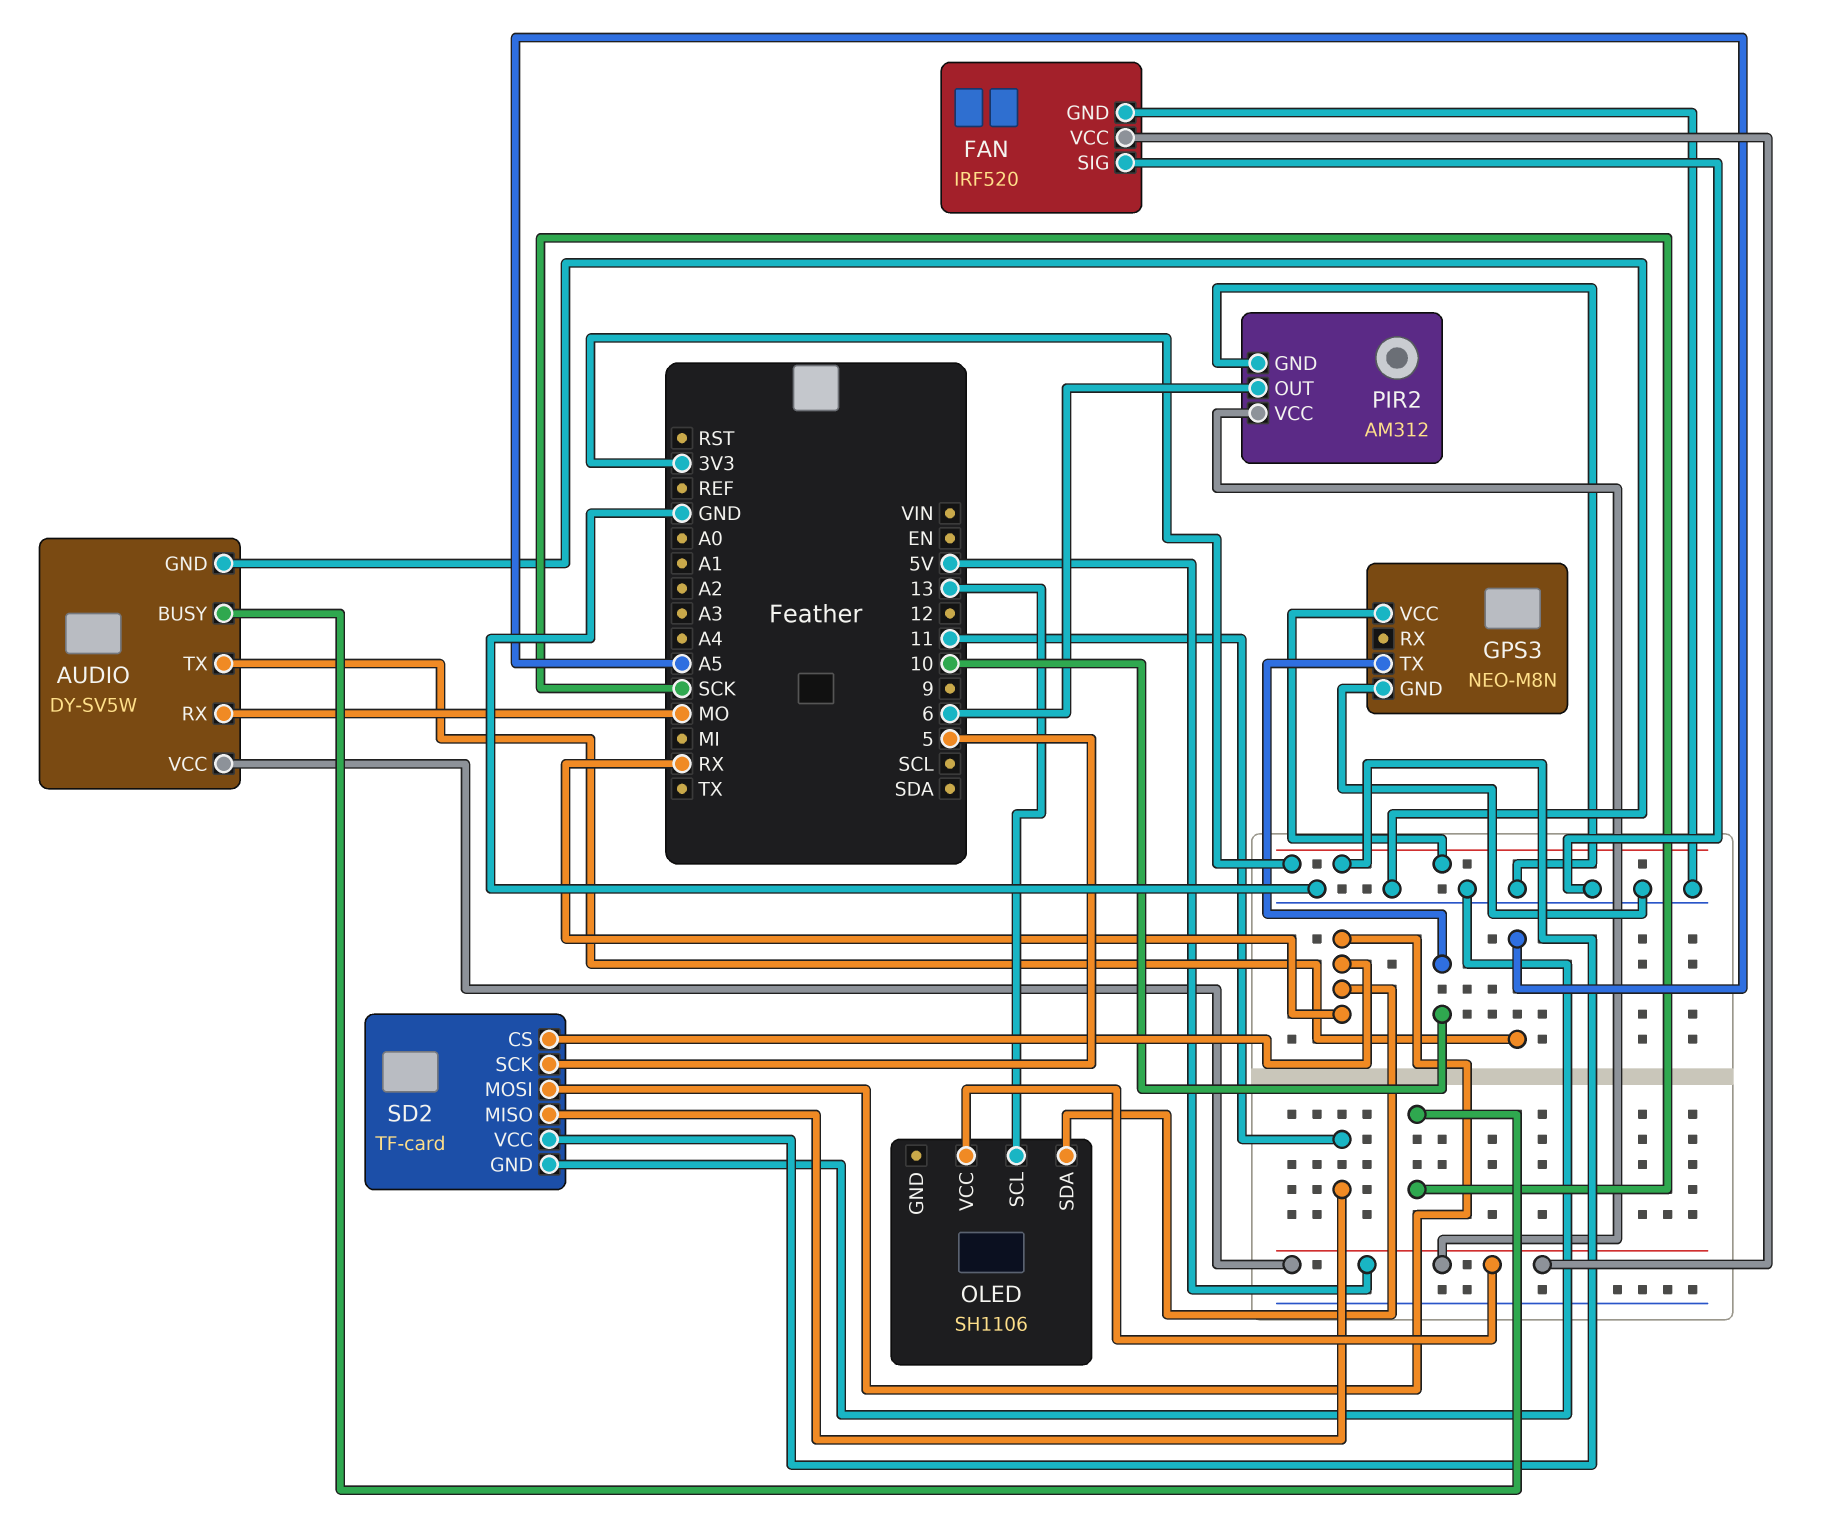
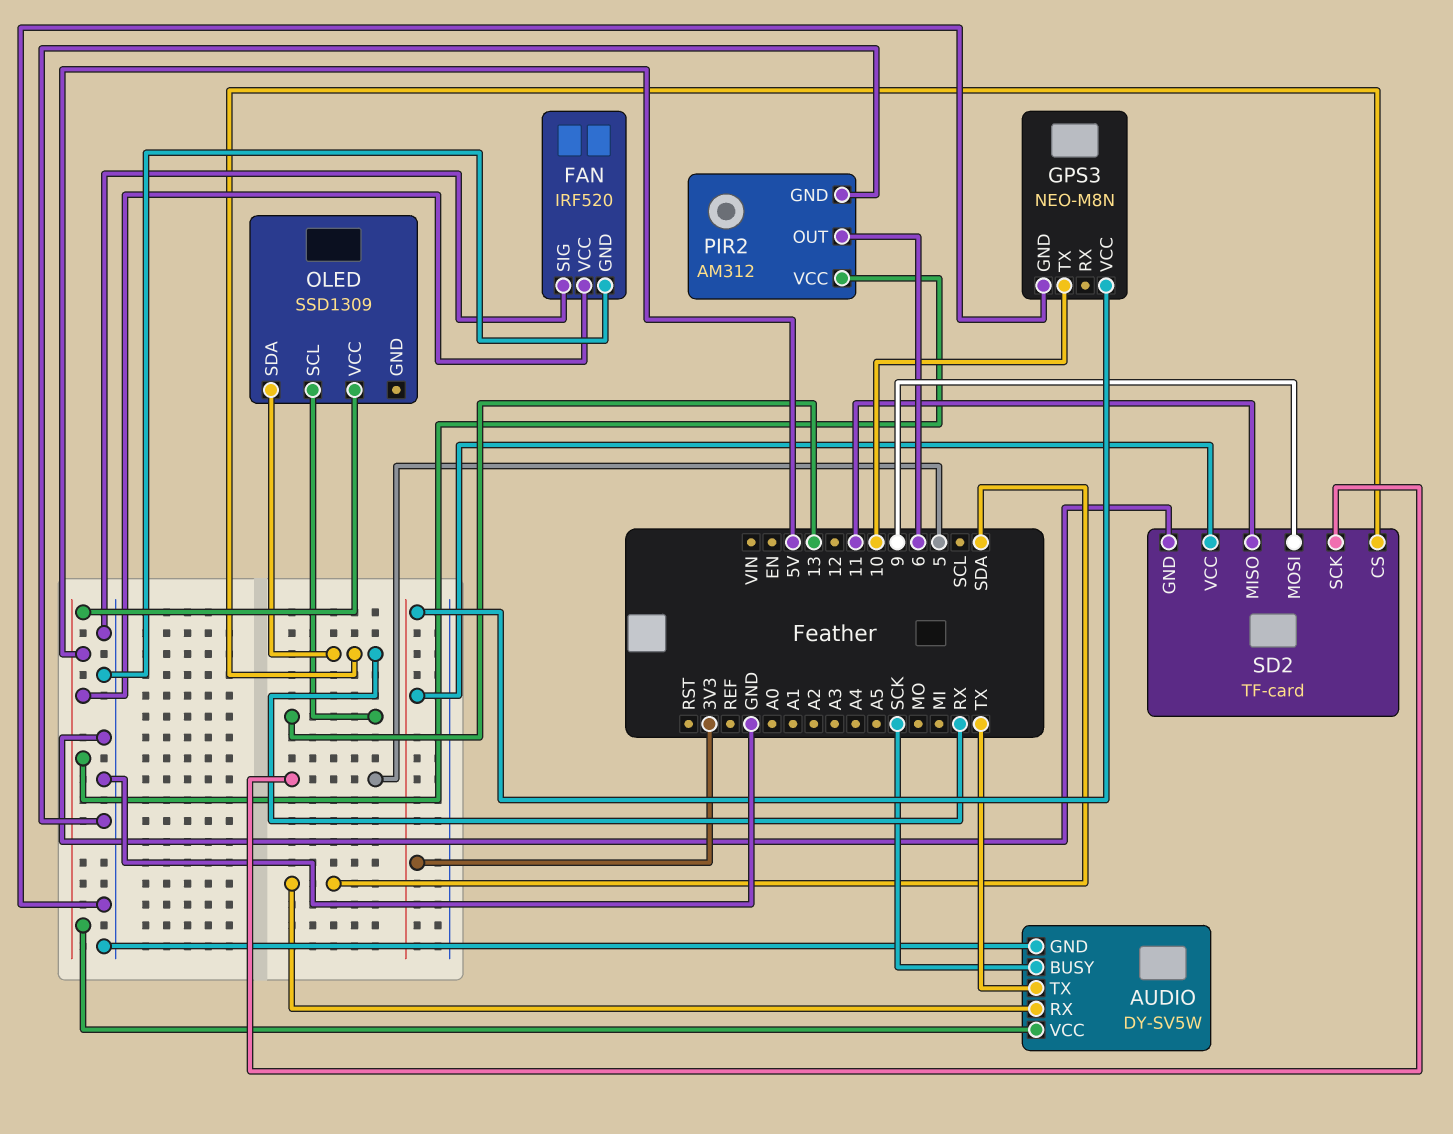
AUDIO pin RX: MO -> SDA
AUDIO pin TX: A5 -> TX
OLED: SH1106 -> SSD1309
SD2 pin MOSI: RX -> 9

